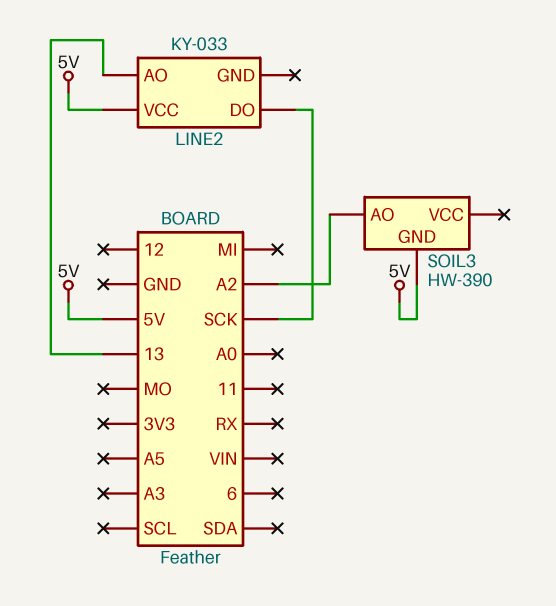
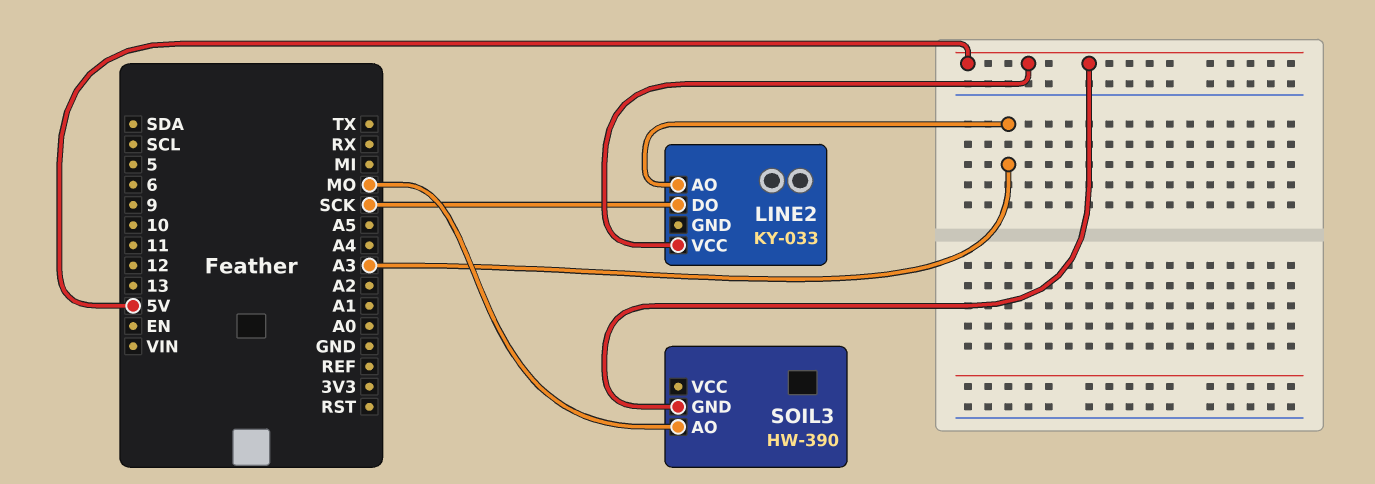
LINE2 pin AO: 13 -> A3
SOIL3 pin AO: A2 -> MO

